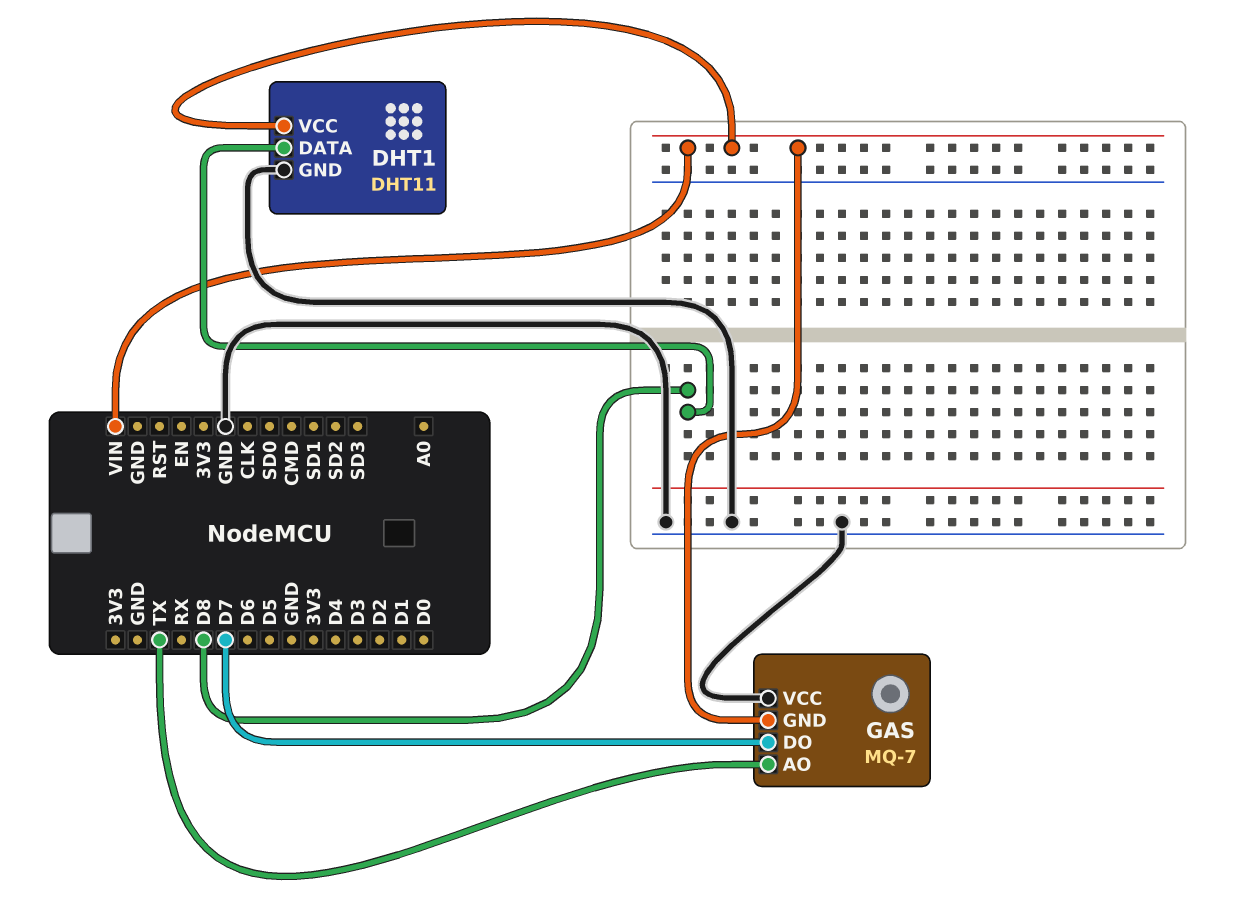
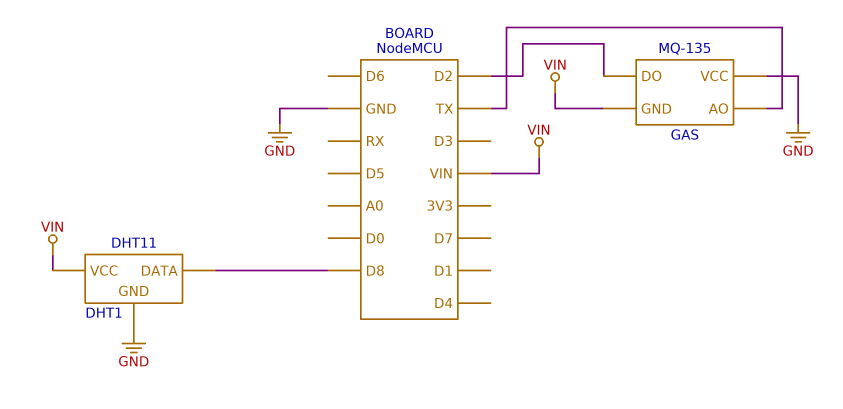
GAS: MQ-7 -> MQ-135
GAS pin DO: D7 -> D2

